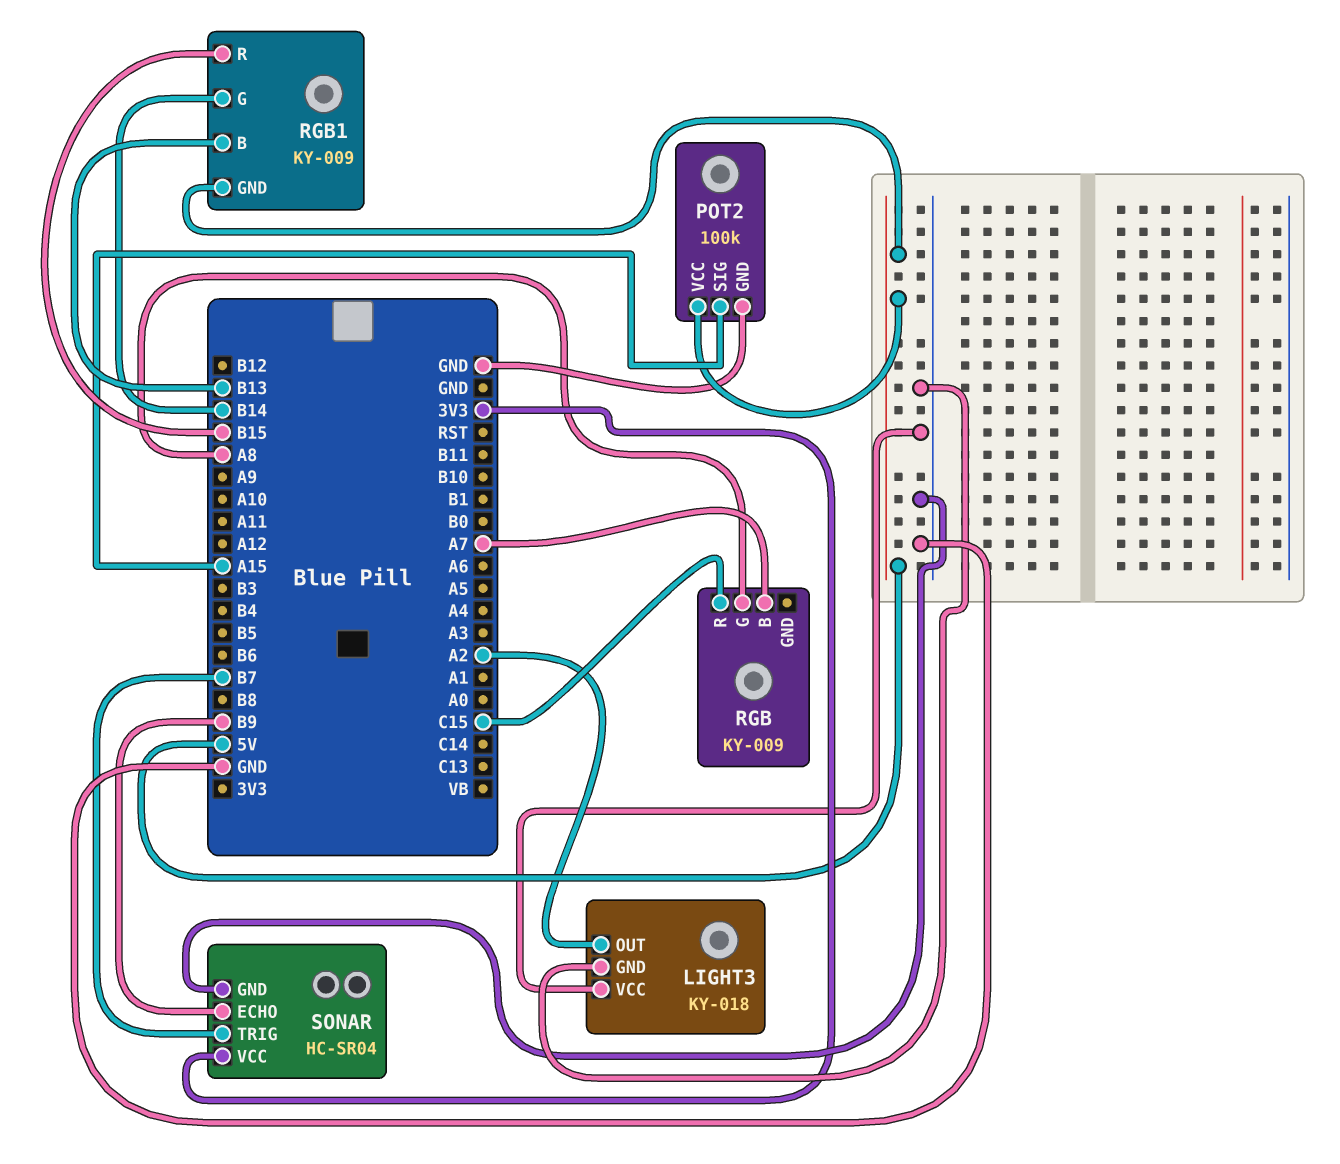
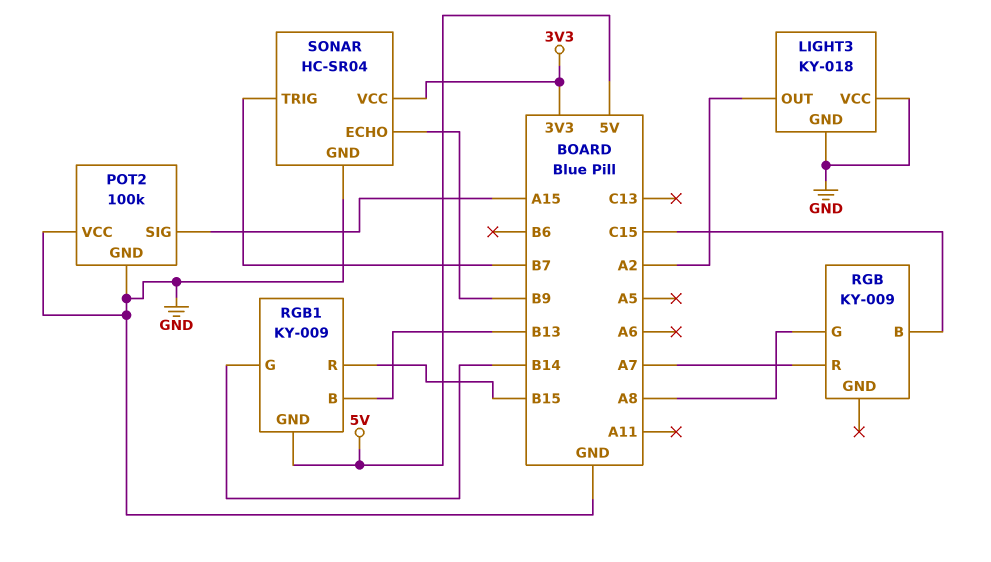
POT2 pin VCC: 5V -> GND
RGB pin B: A7 -> C15
RGB pin R: C15 -> A7

